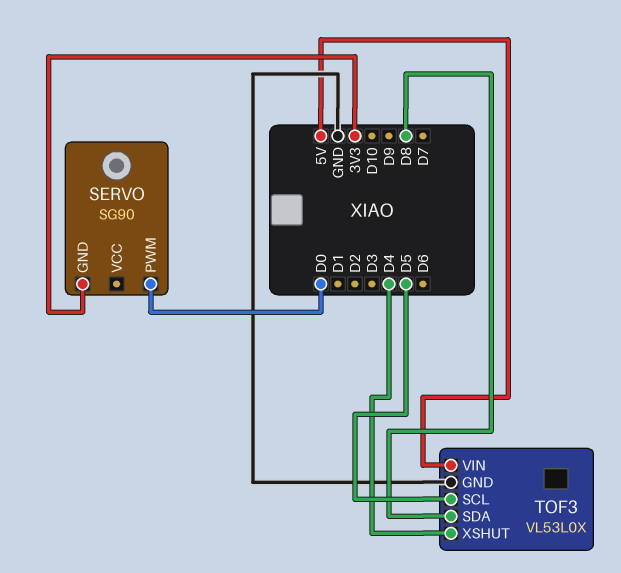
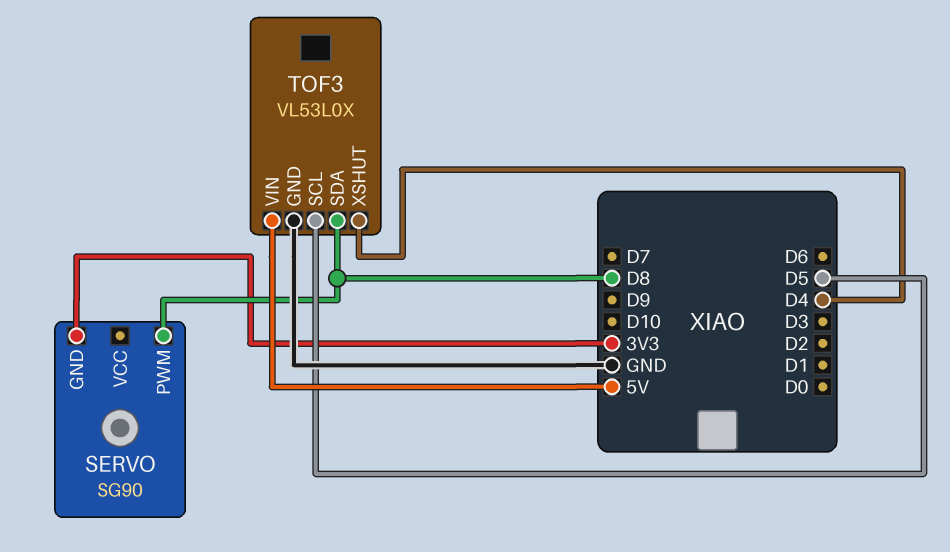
SERVO pin PWM: D0 -> D8

